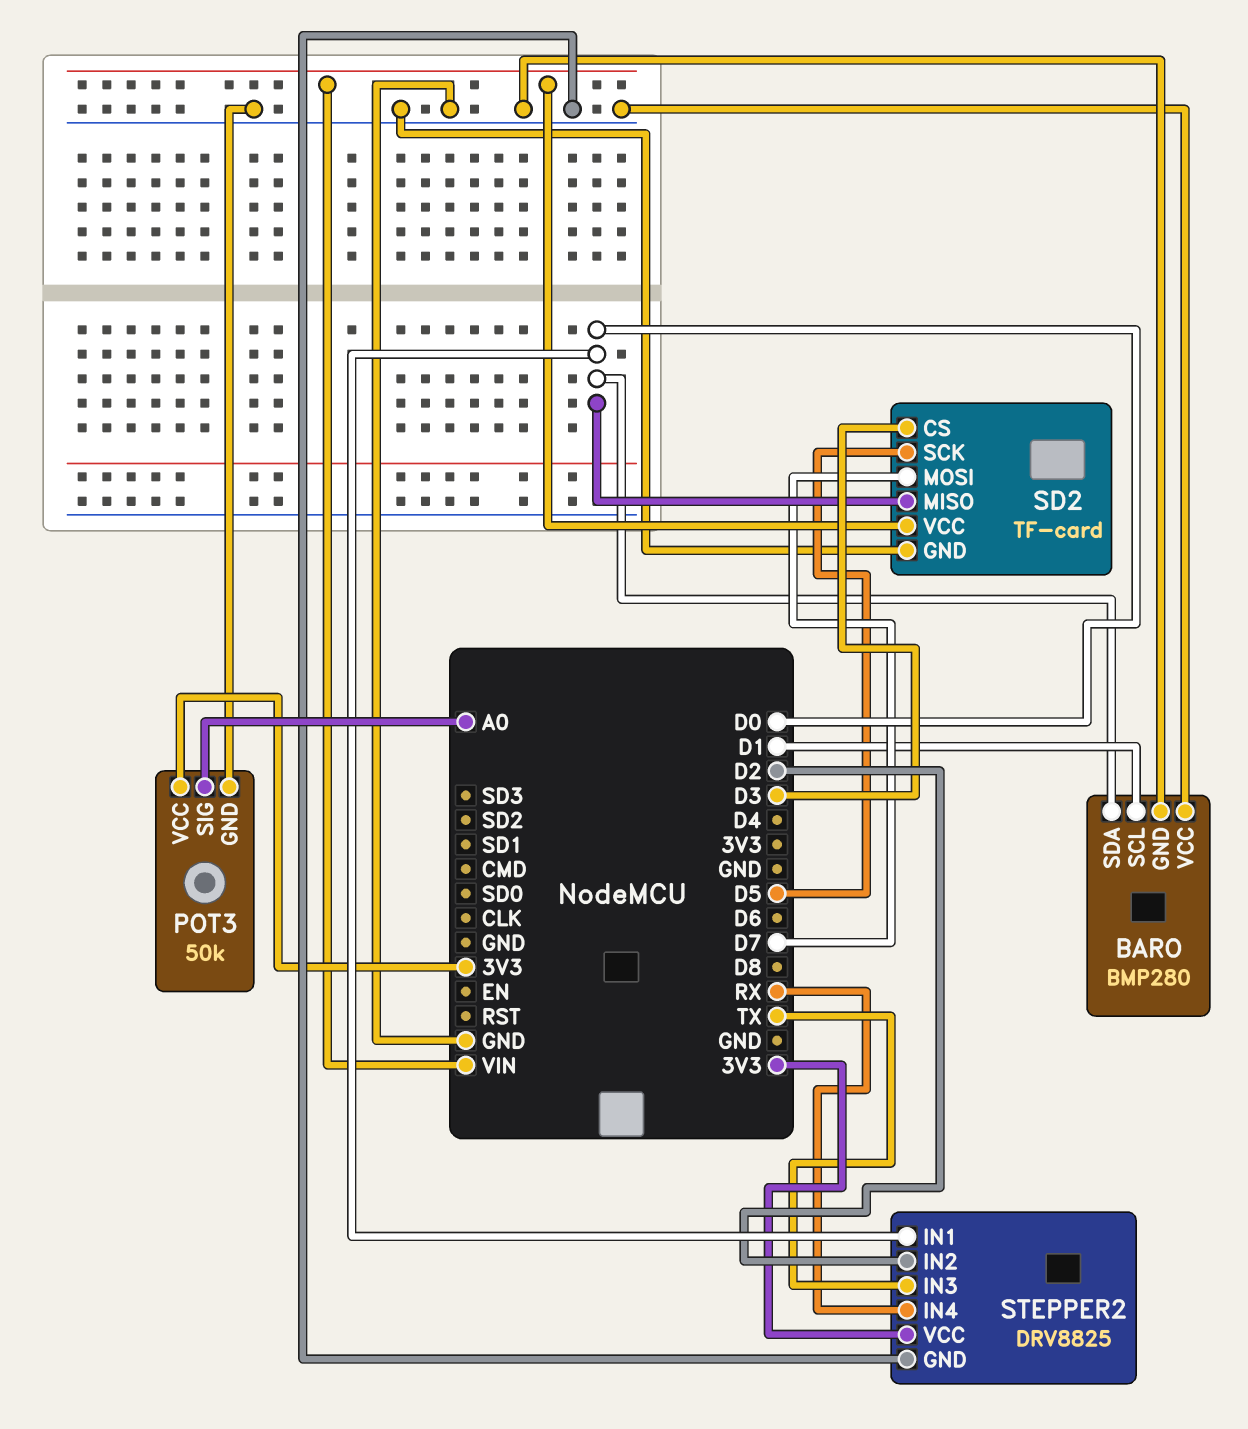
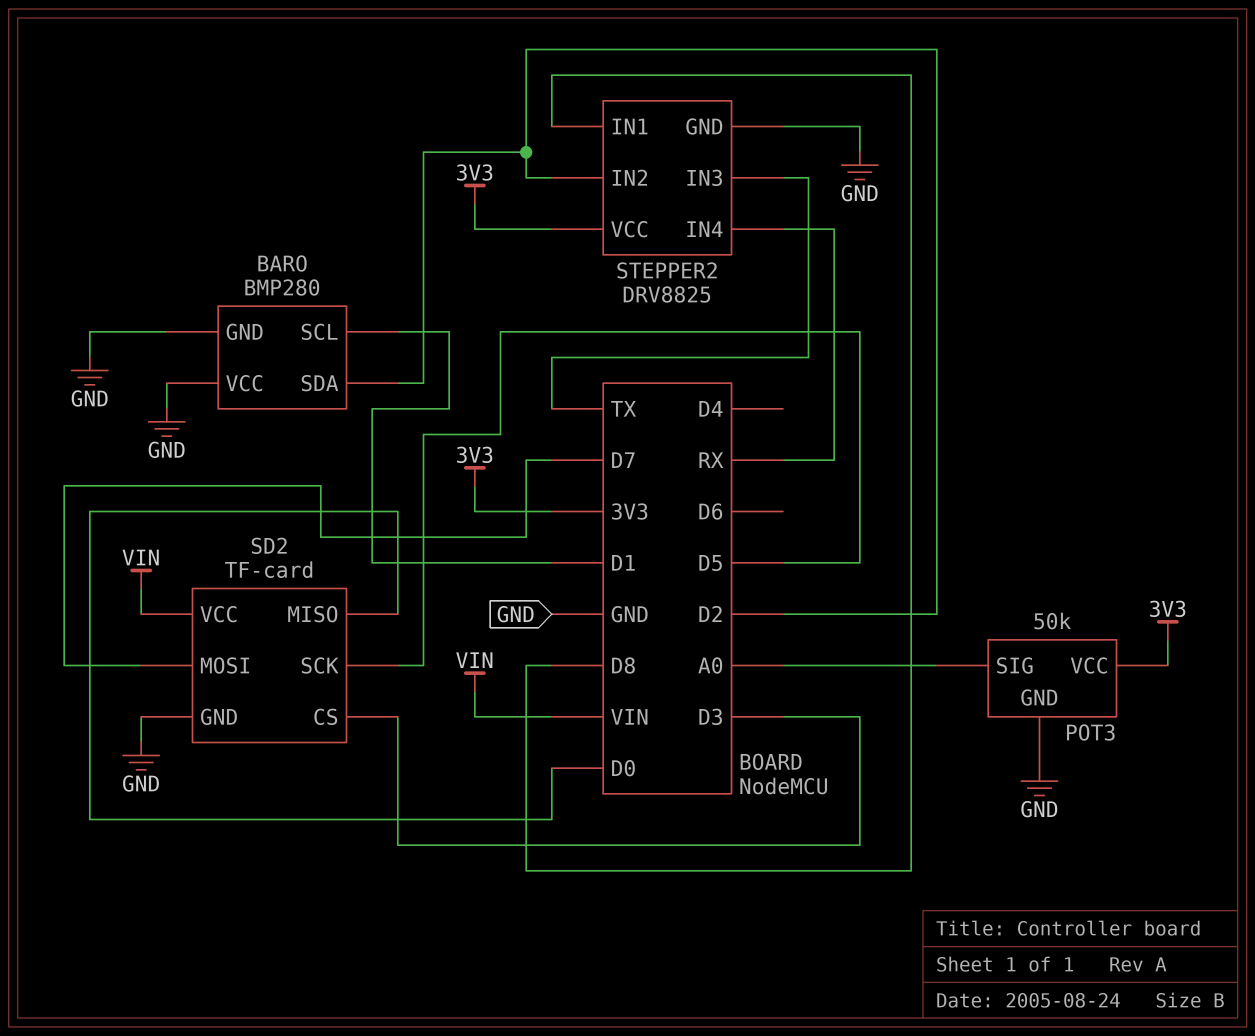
BARO pin SDA: D0 -> D2
STEPPER2 pin IN1: D0 -> D8

